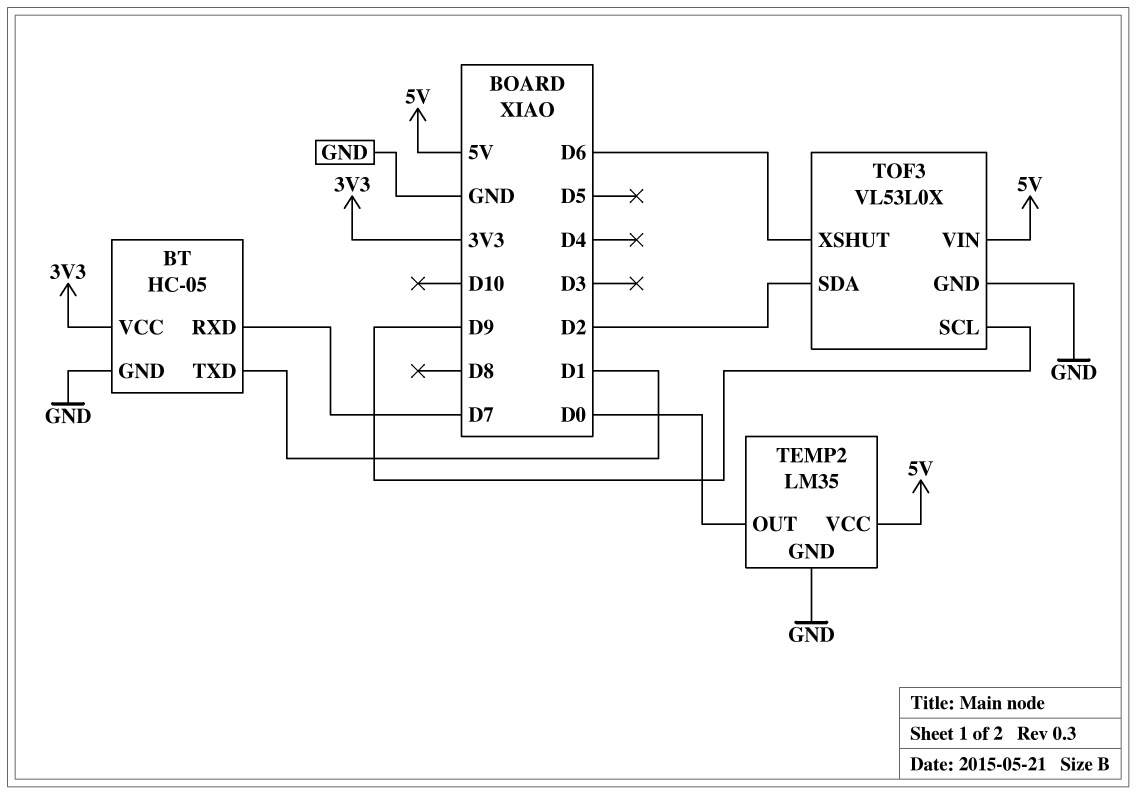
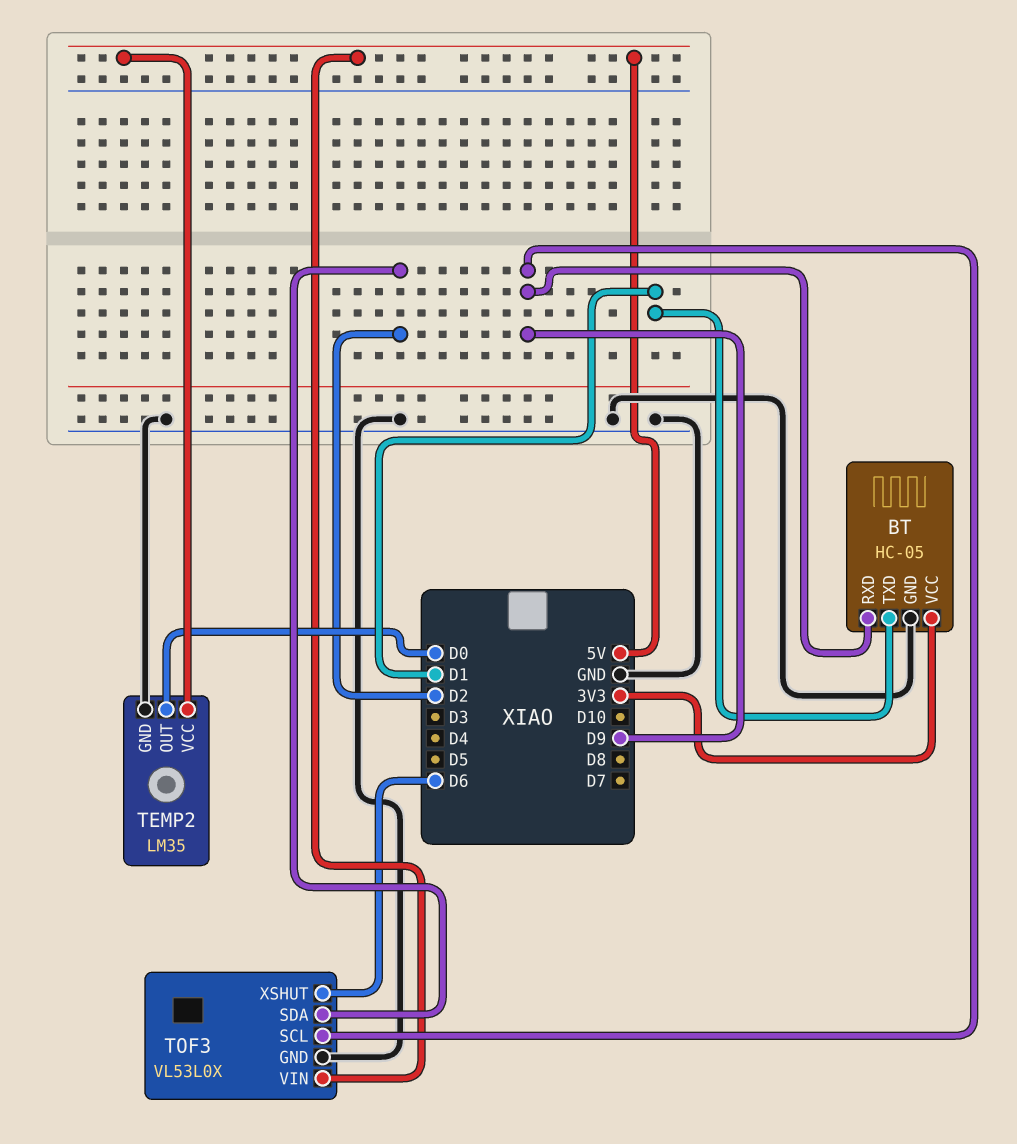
BT pin RXD: D7 -> D9

